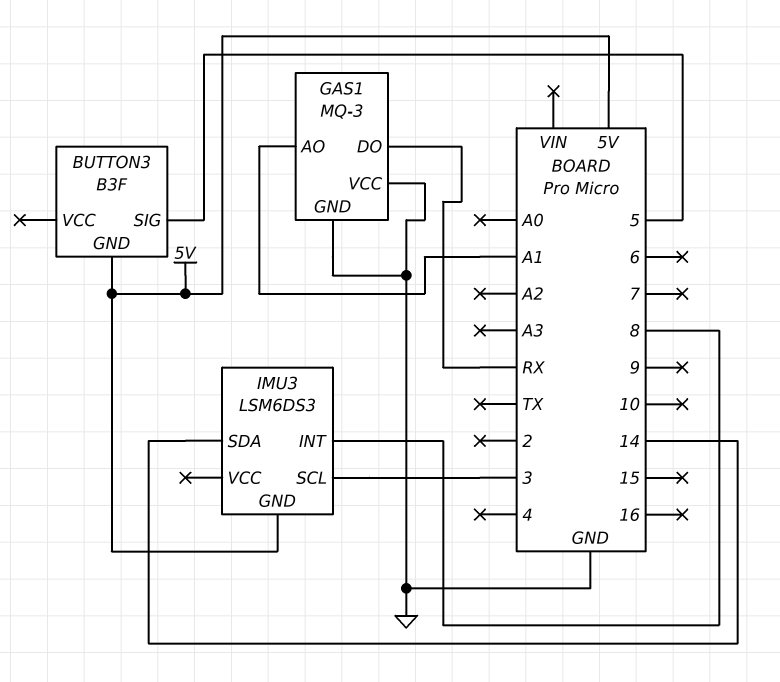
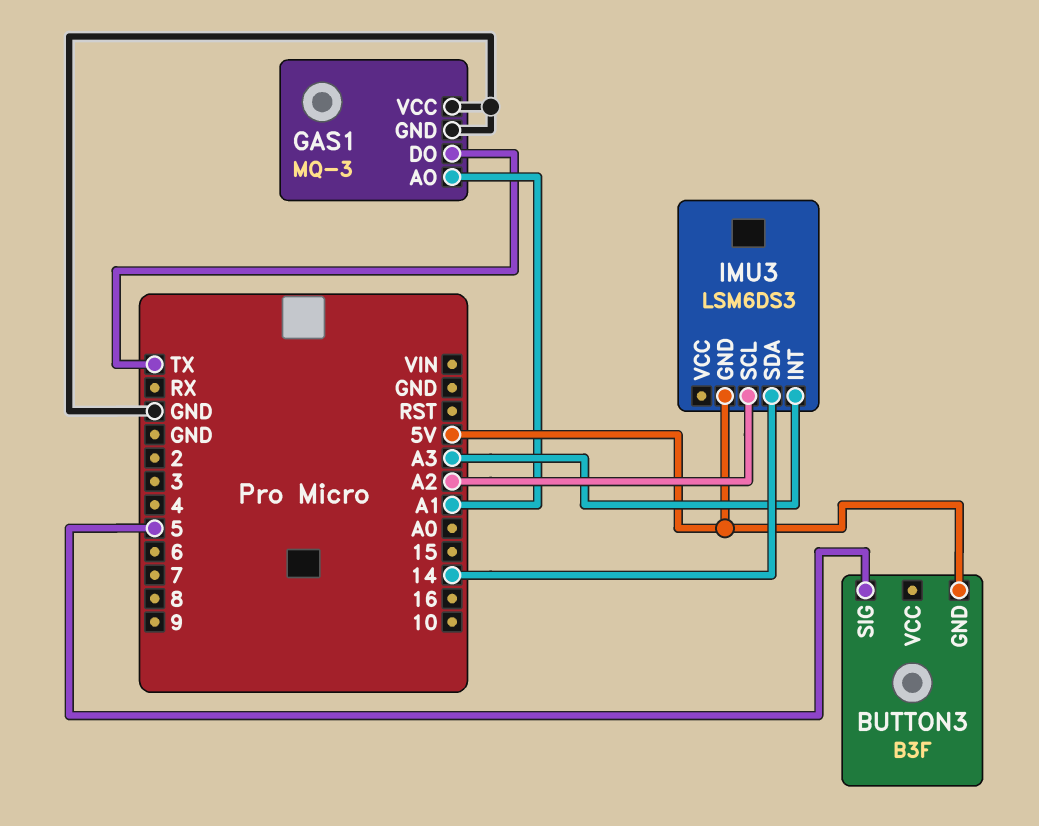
GAS1 pin DO: RX -> TX
IMU3 pin INT: 8 -> A3
IMU3 pin SCL: 3 -> A2

